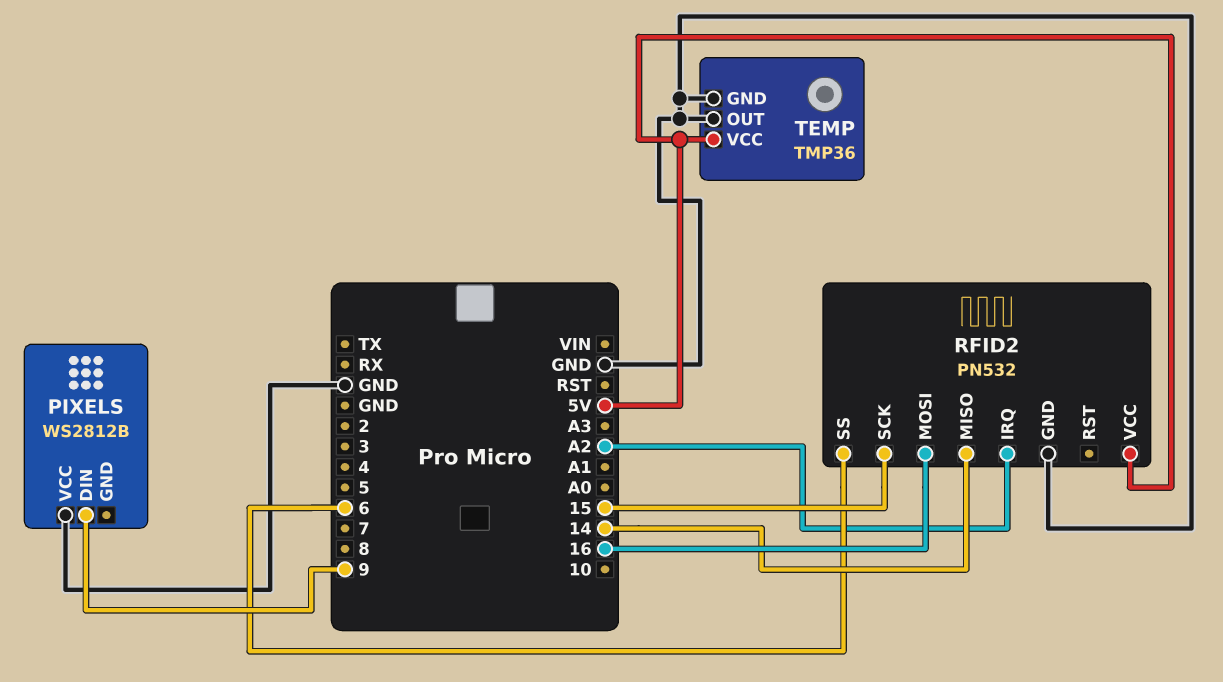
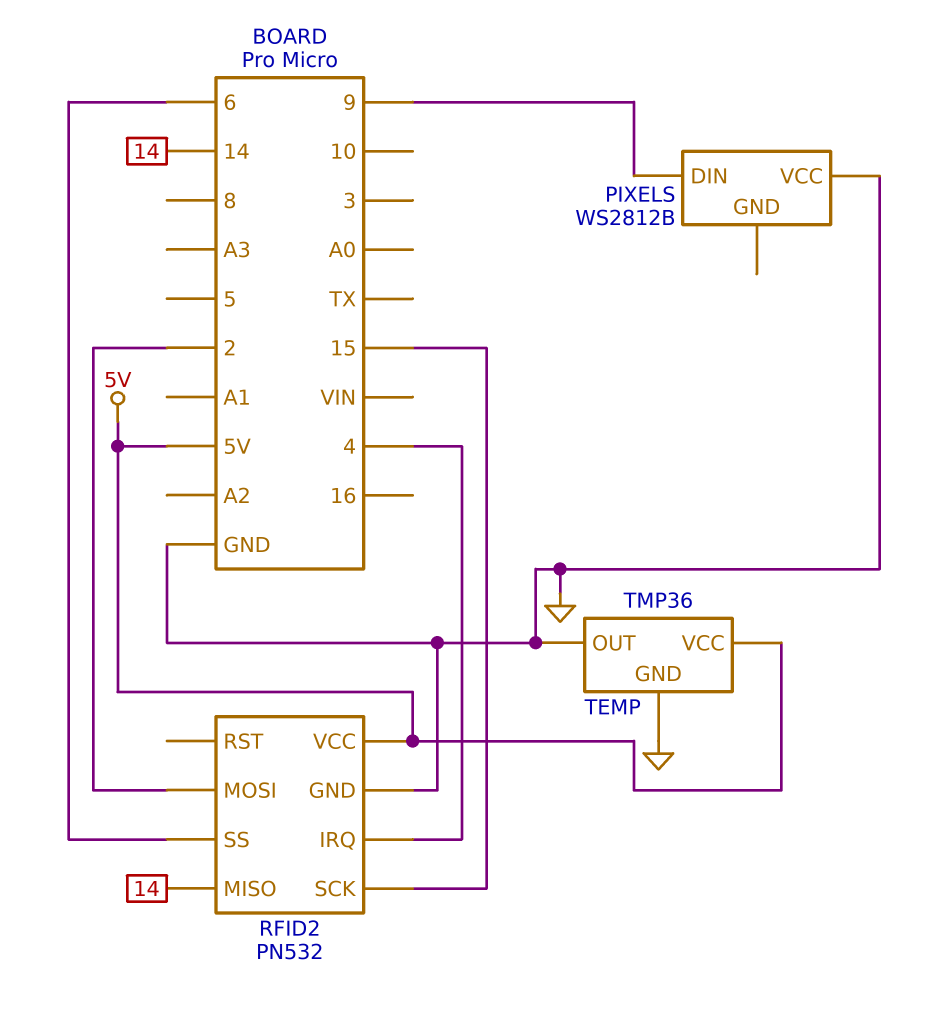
RFID2 pin IRQ: A2 -> 4
RFID2 pin MOSI: 16 -> 2

